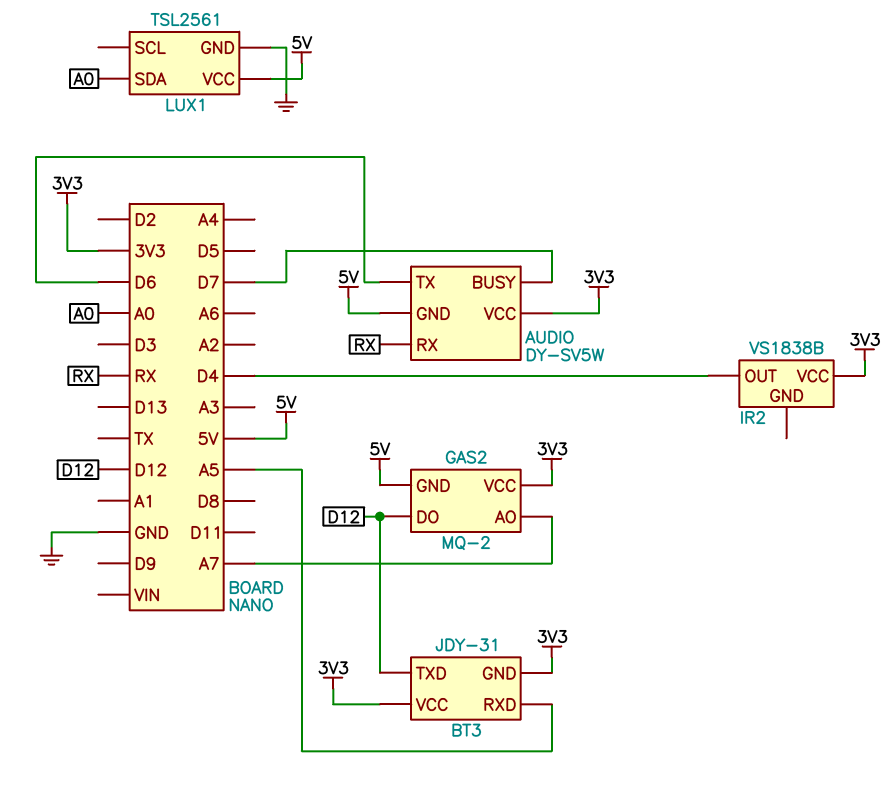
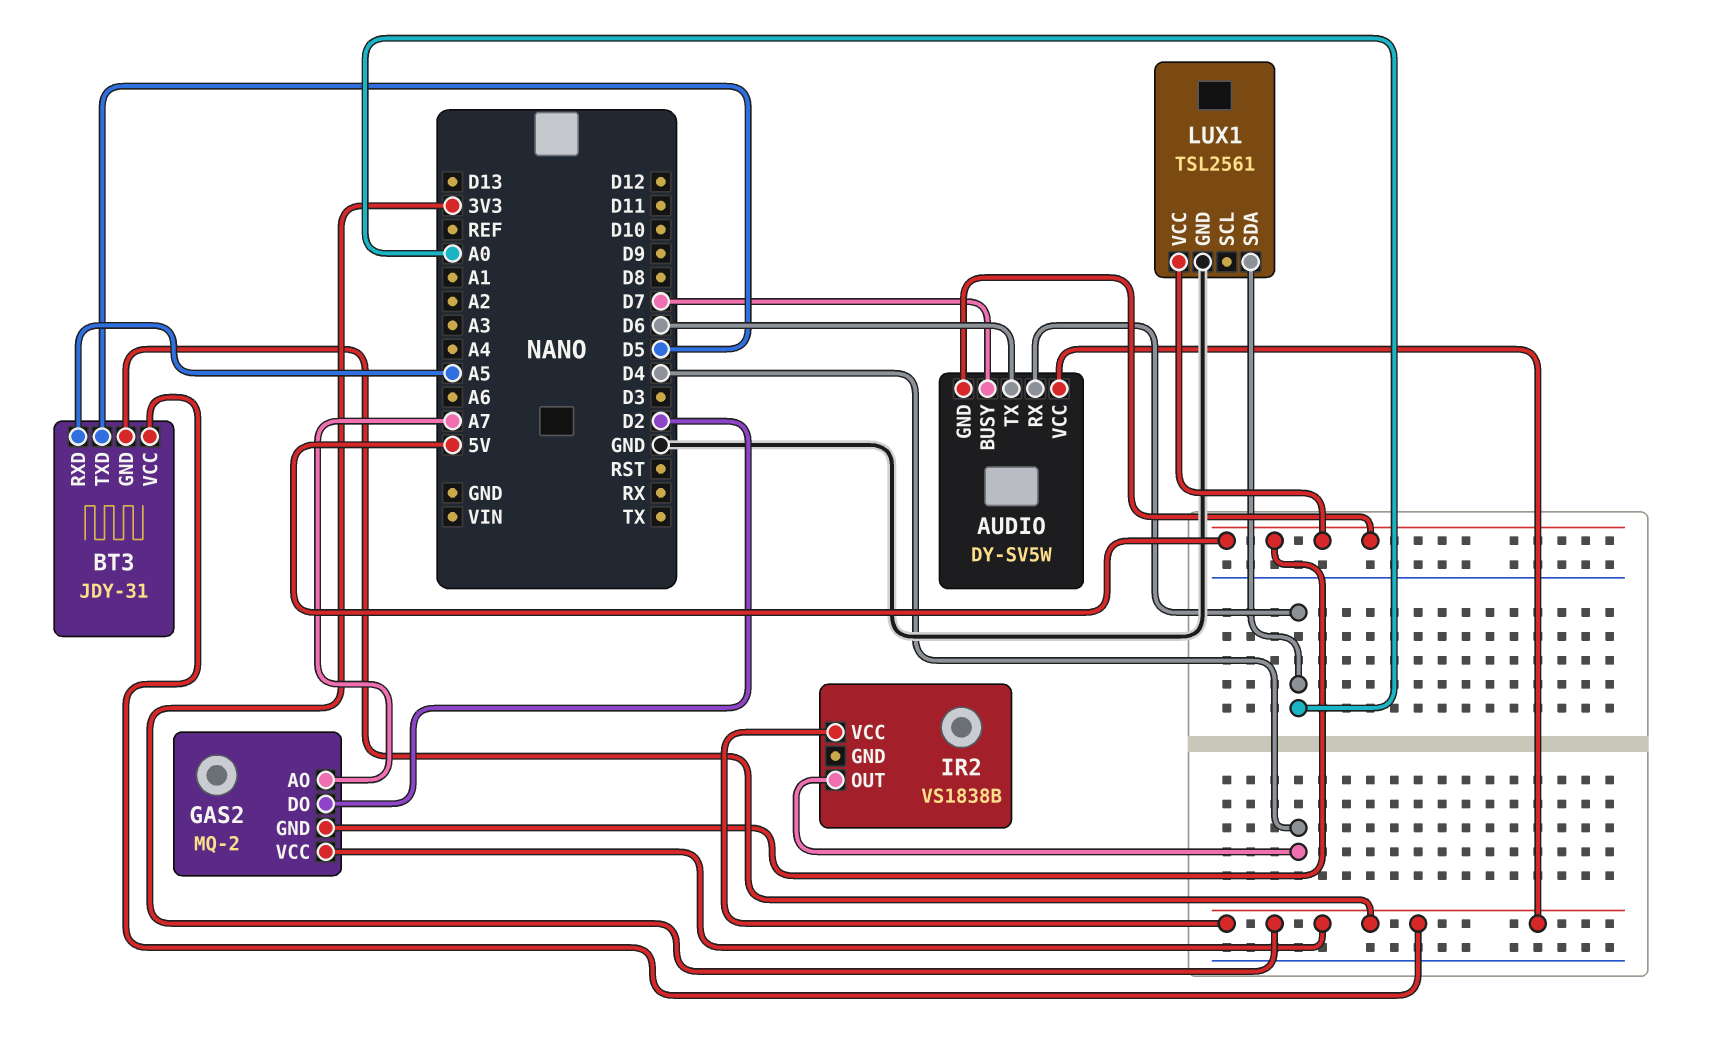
AUDIO pin RX: RX -> A0
BT3 pin TXD: D12 -> D5
GAS2 pin DO: D12 -> D2

